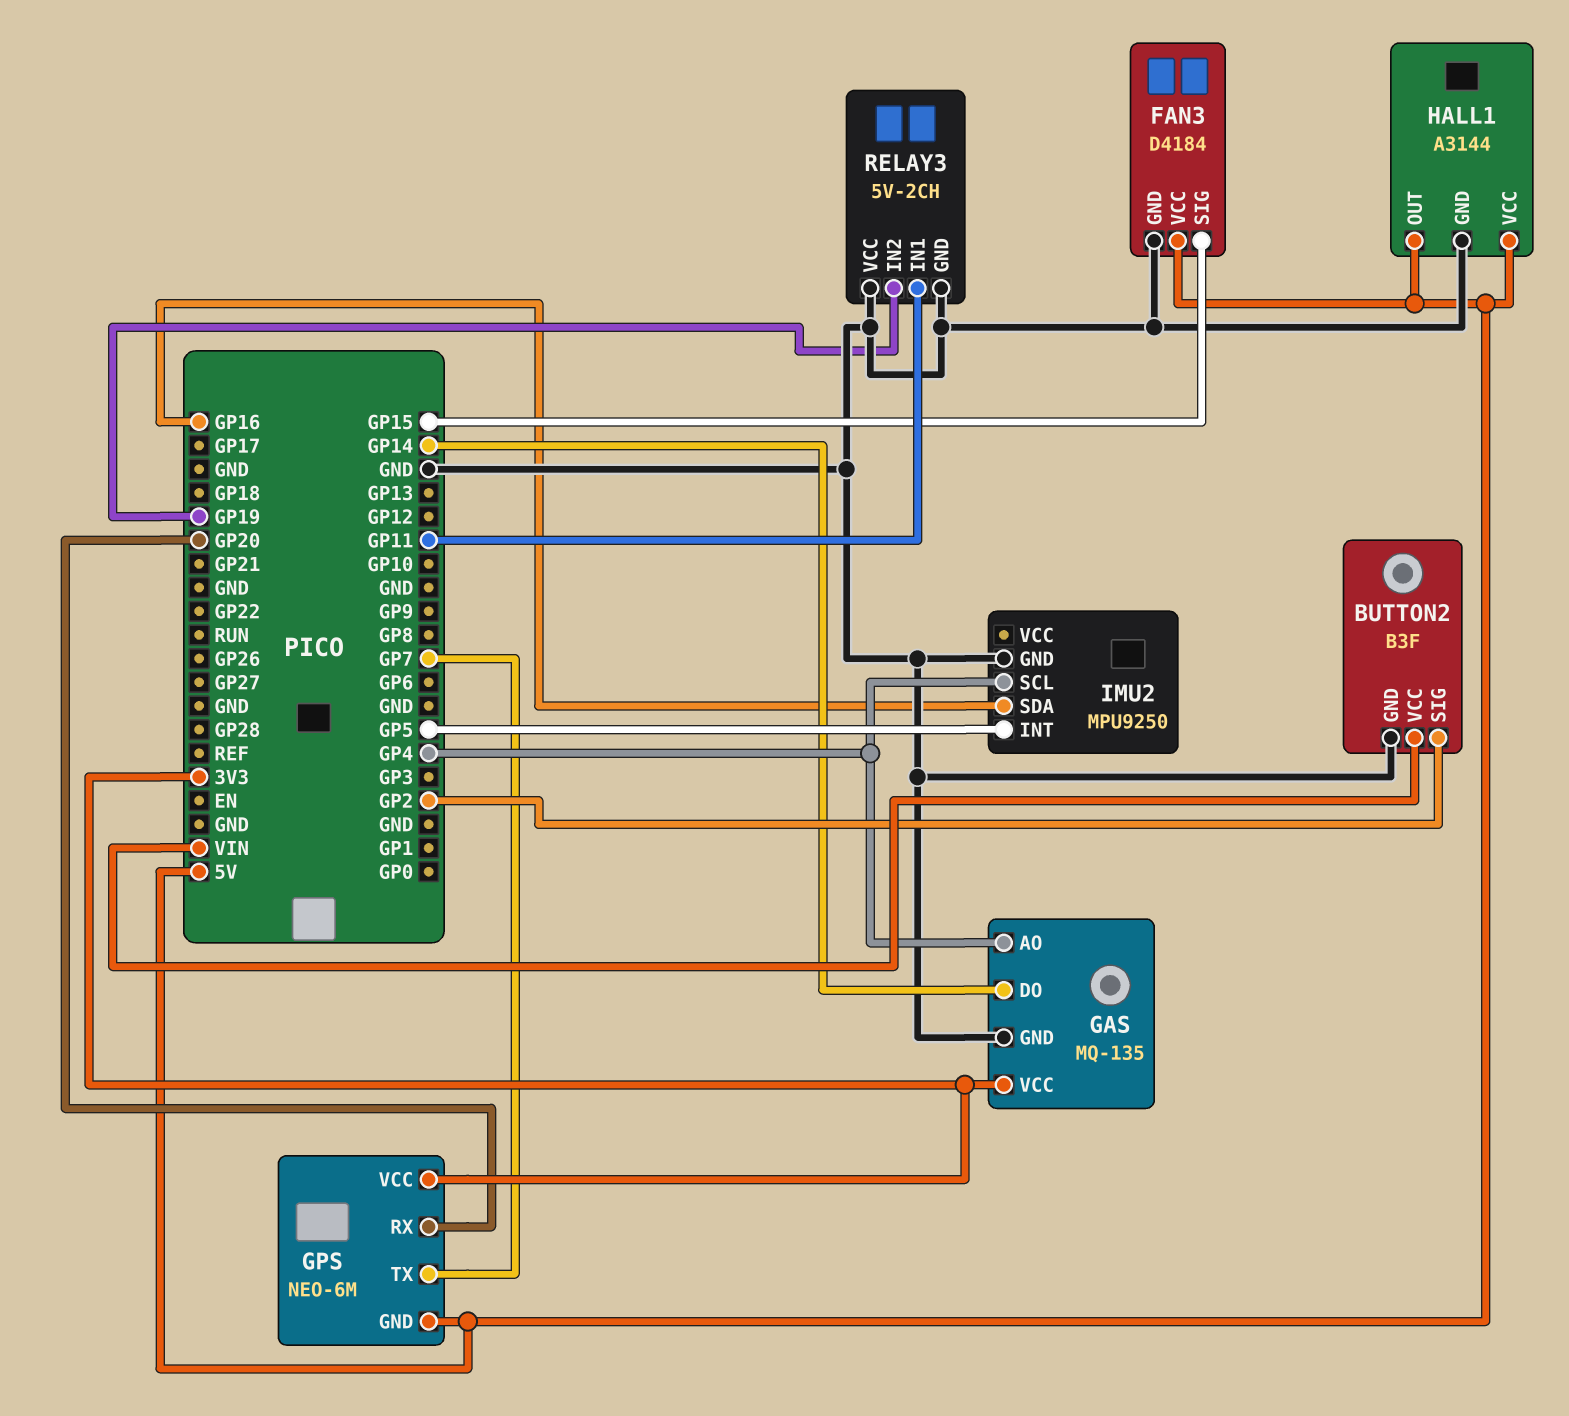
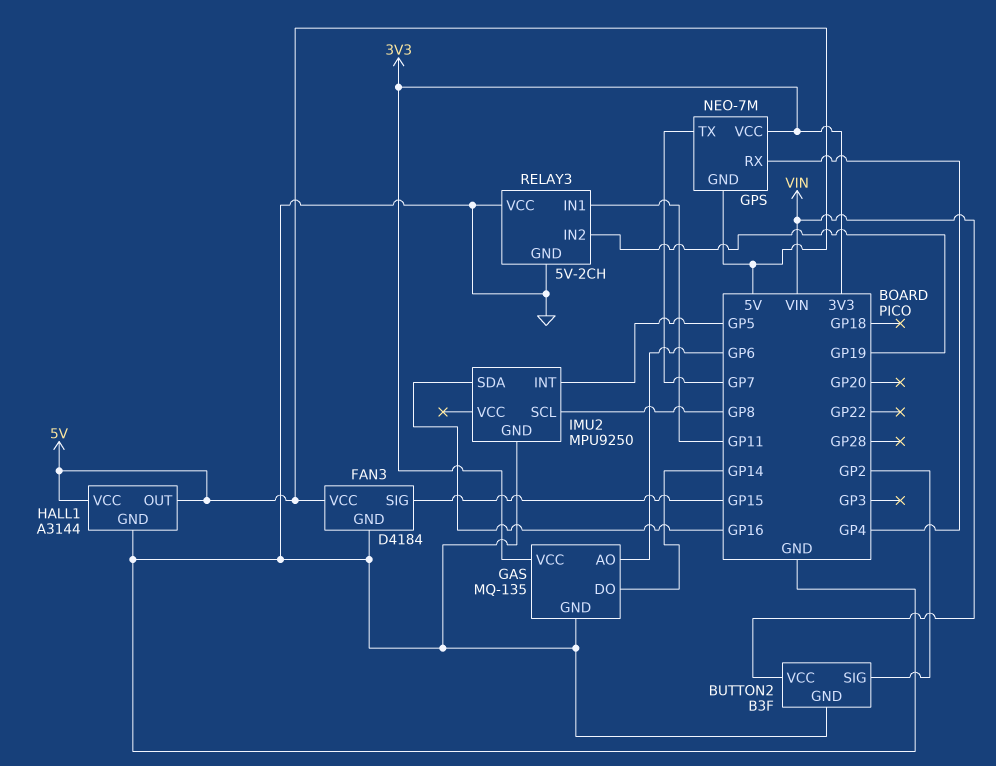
GAS pin AO: GP4 -> GP6
GPS: NEO-6M -> NEO-7M
GPS pin RX: GP20 -> GP4
IMU2 pin SCL: GP4 -> GP8

